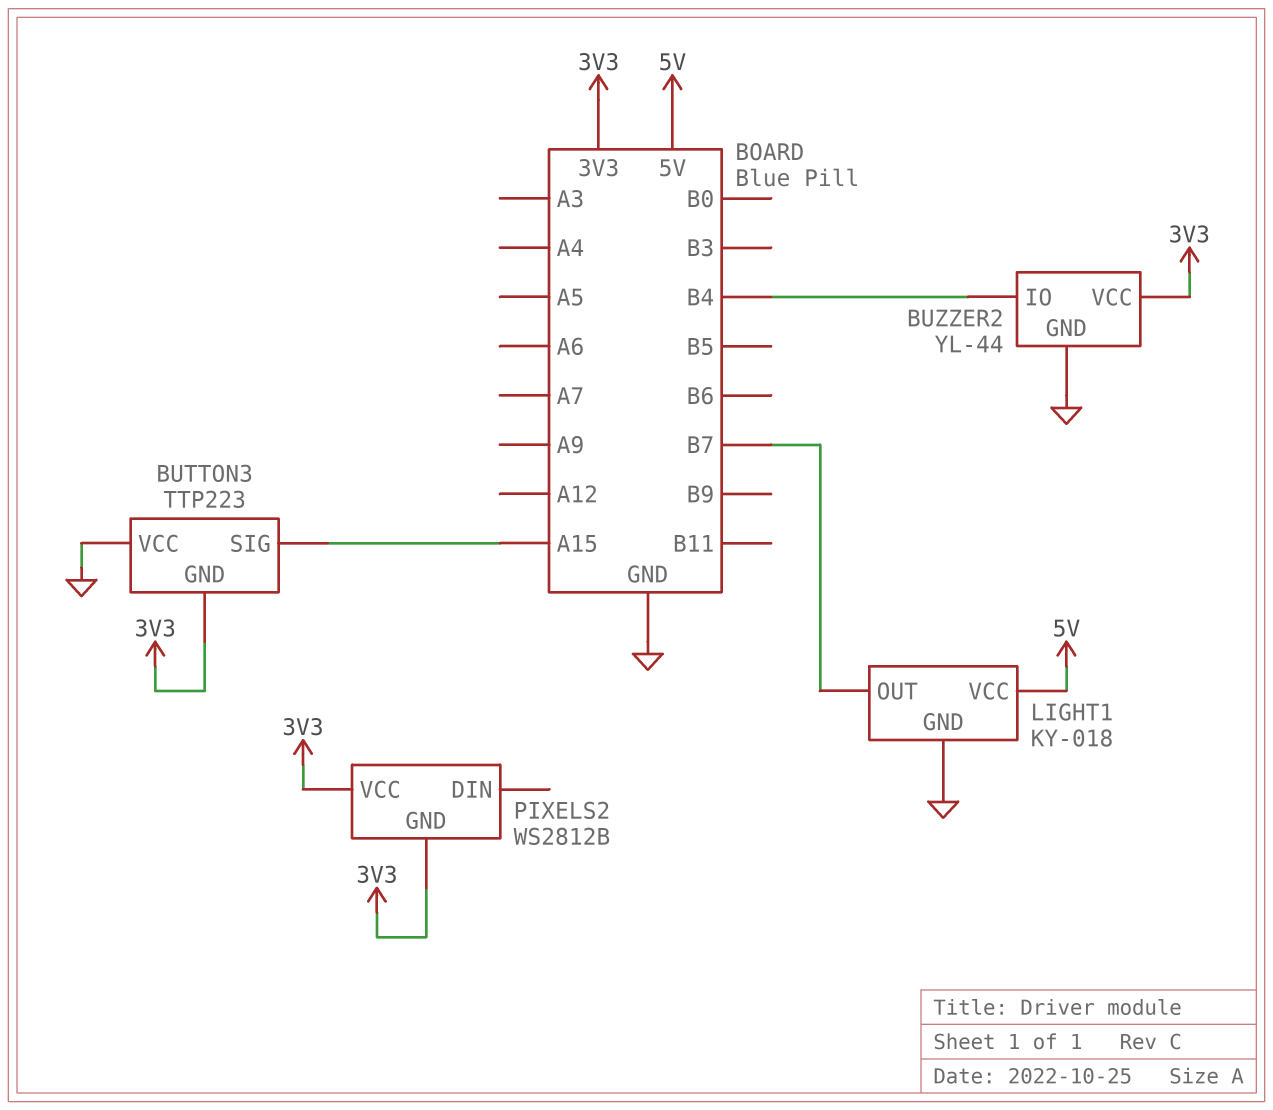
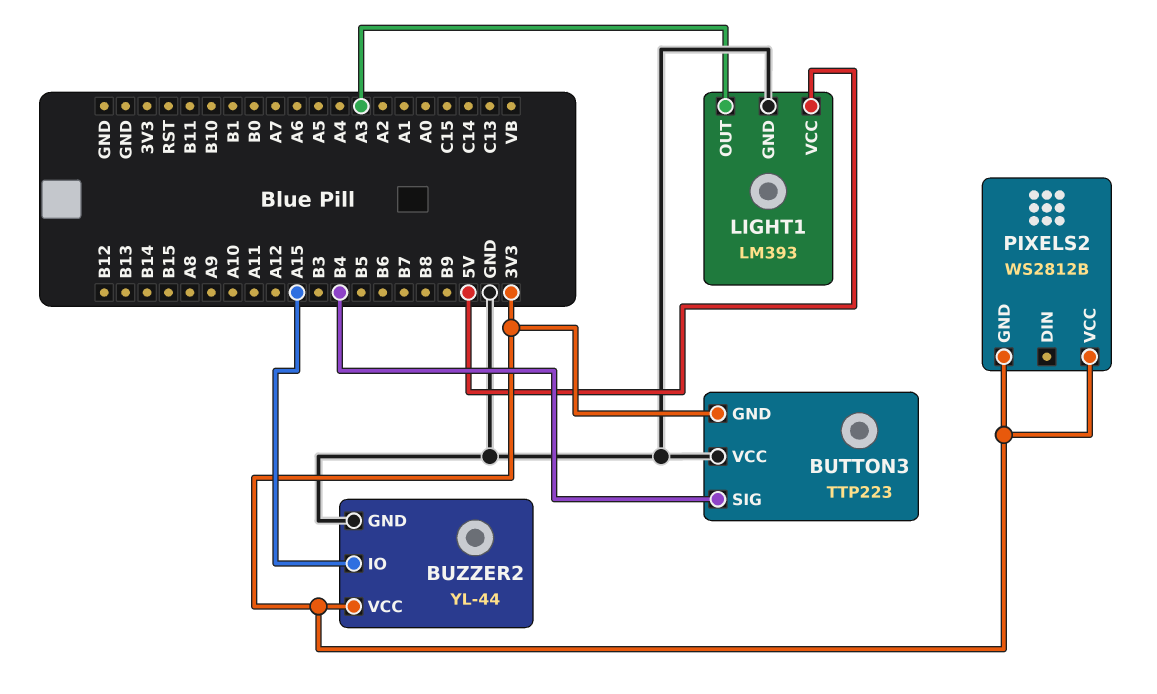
BUTTON3 pin SIG: A15 -> B4
BUZZER2 pin IO: B4 -> A15
LIGHT1: KY-018 -> LM393
LIGHT1 pin OUT: B7 -> A3

